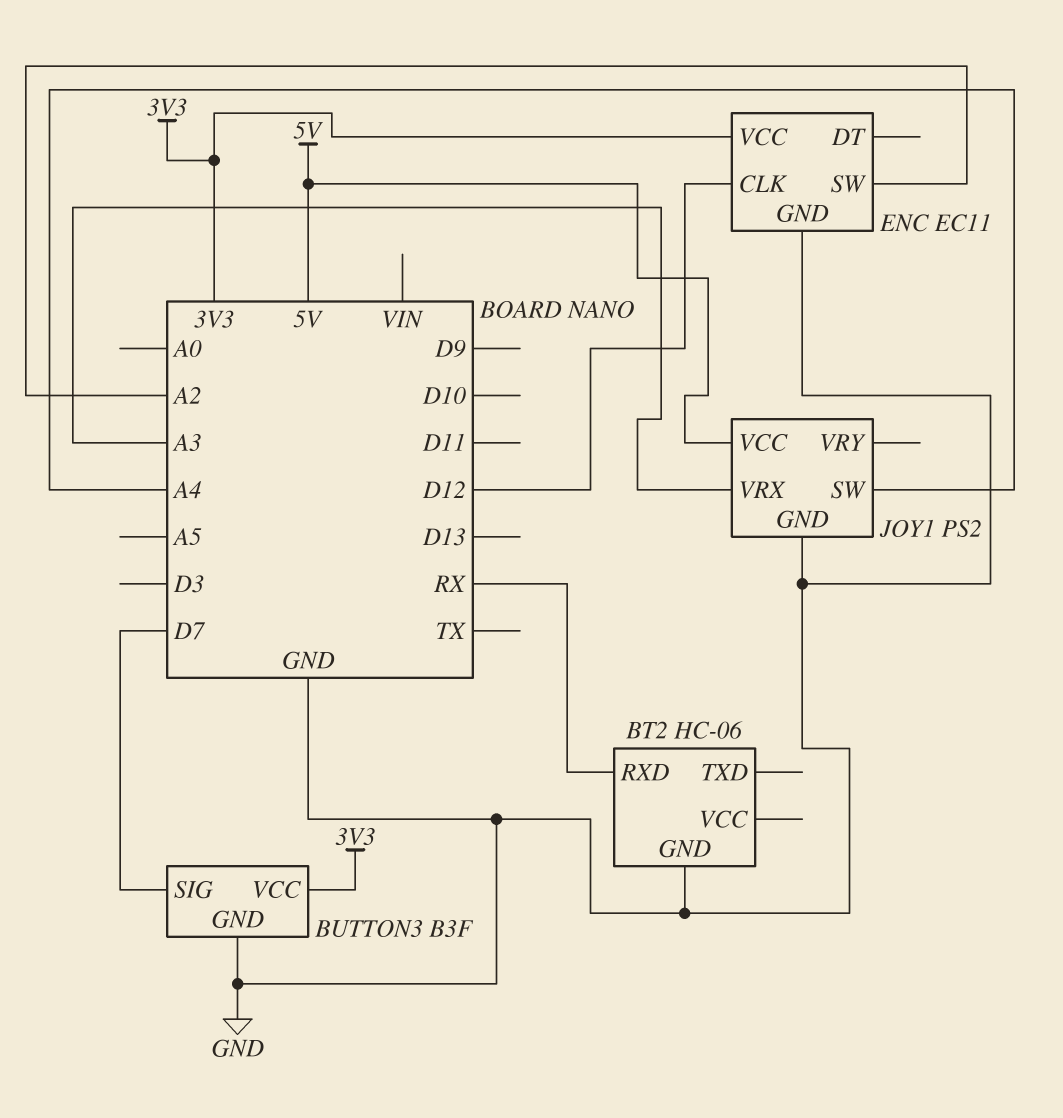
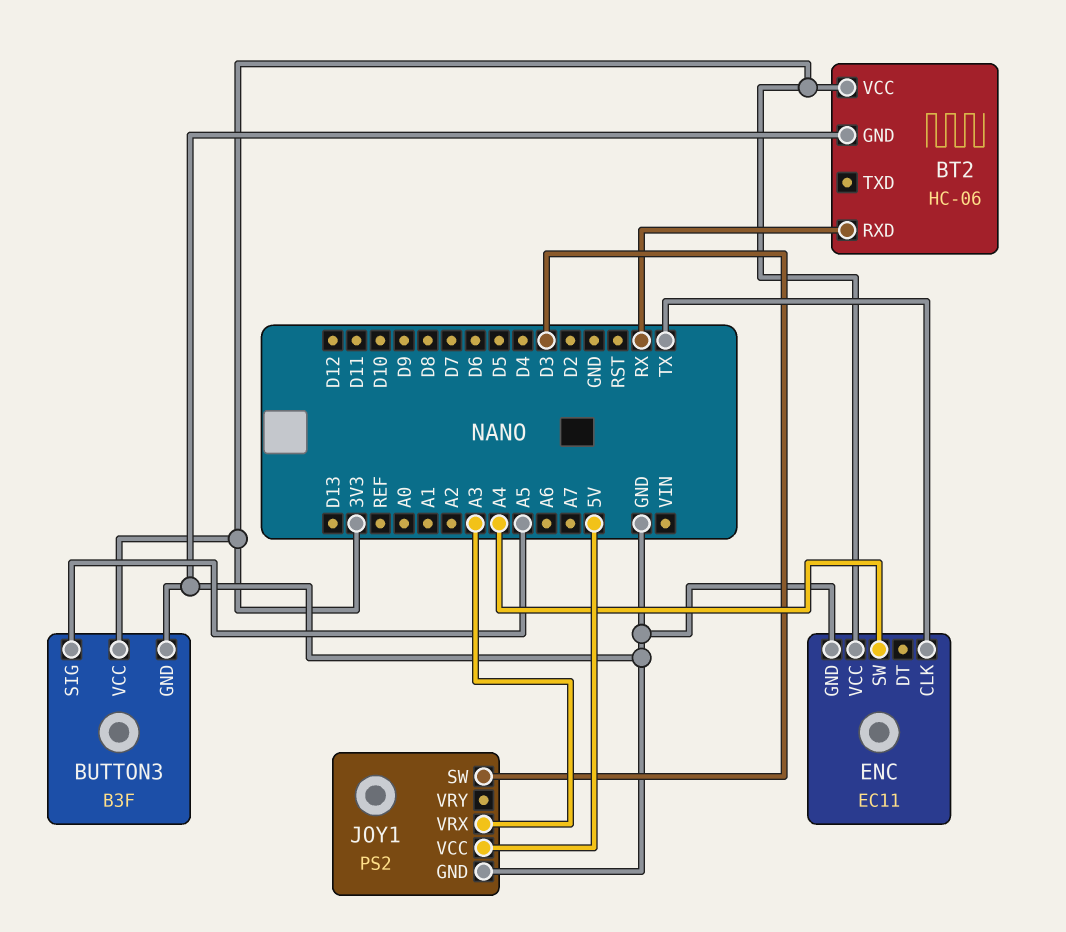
BT2 pin VCC: none -> 3V3
BUTTON3 pin SIG: D7 -> A5
ENC pin CLK: D12 -> TX
ENC pin SW: A2 -> A4
JOY1 pin SW: A4 -> D3

